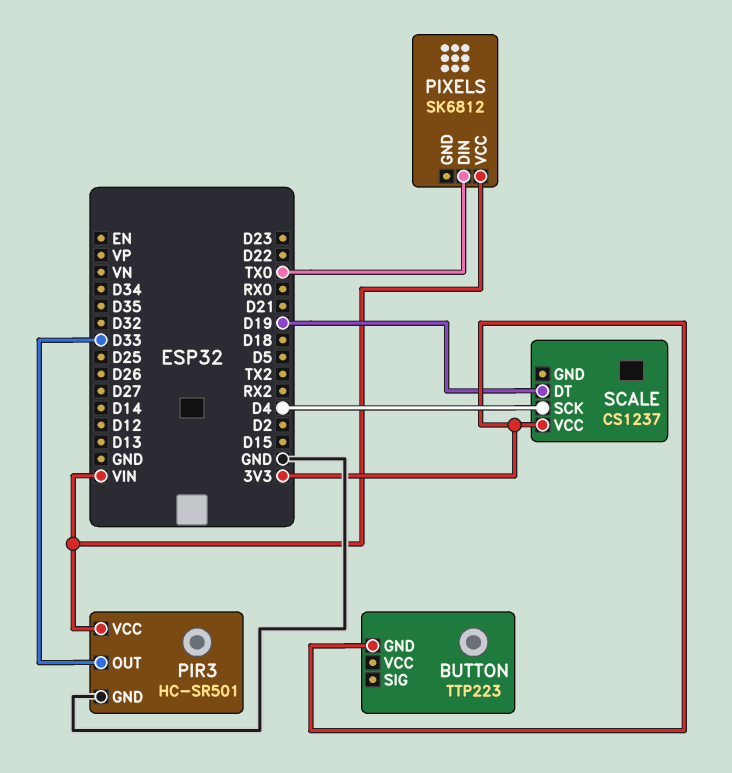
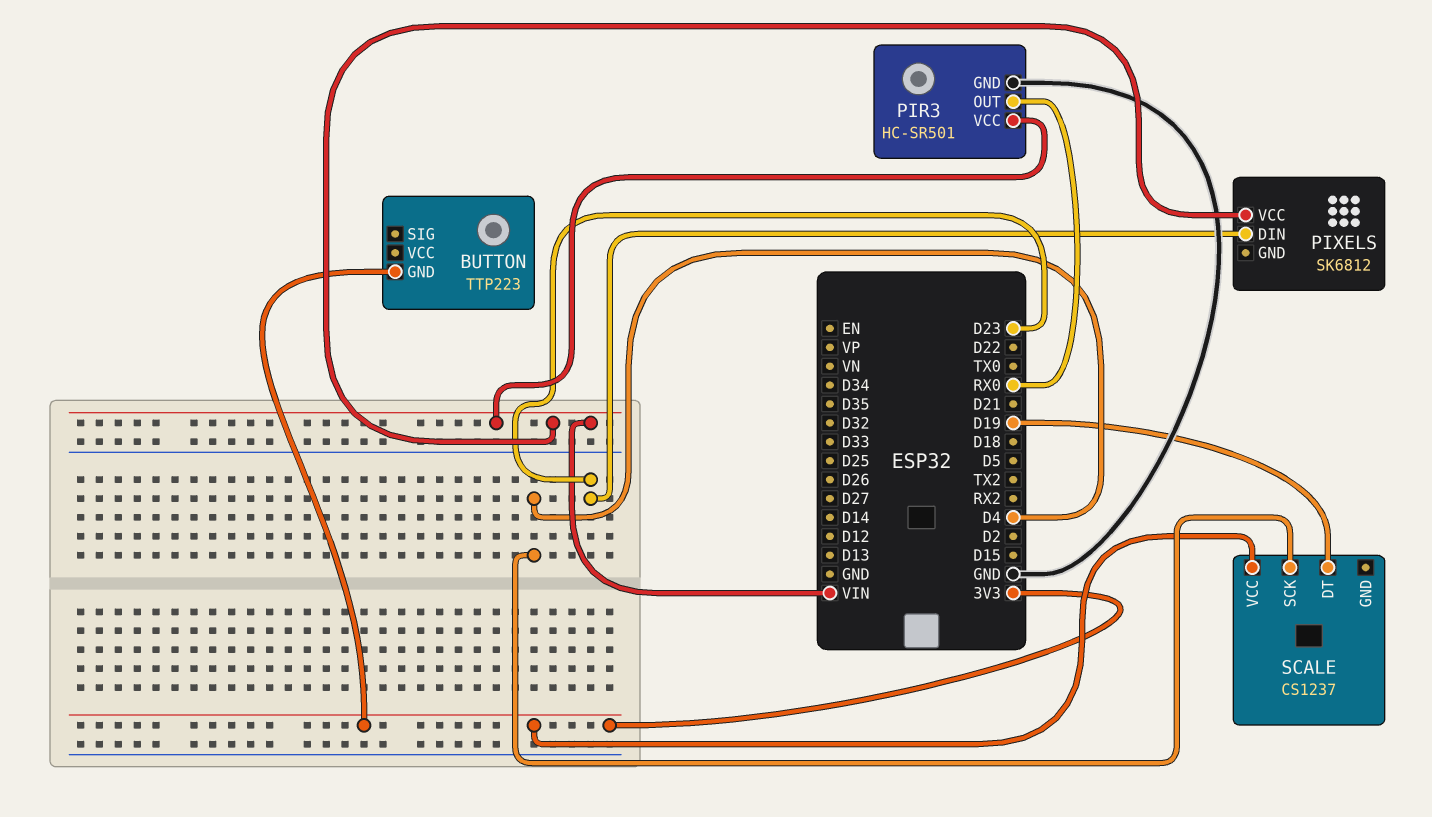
PIR3 pin OUT: D33 -> RX0
PIXELS pin DIN: TX0 -> D23

